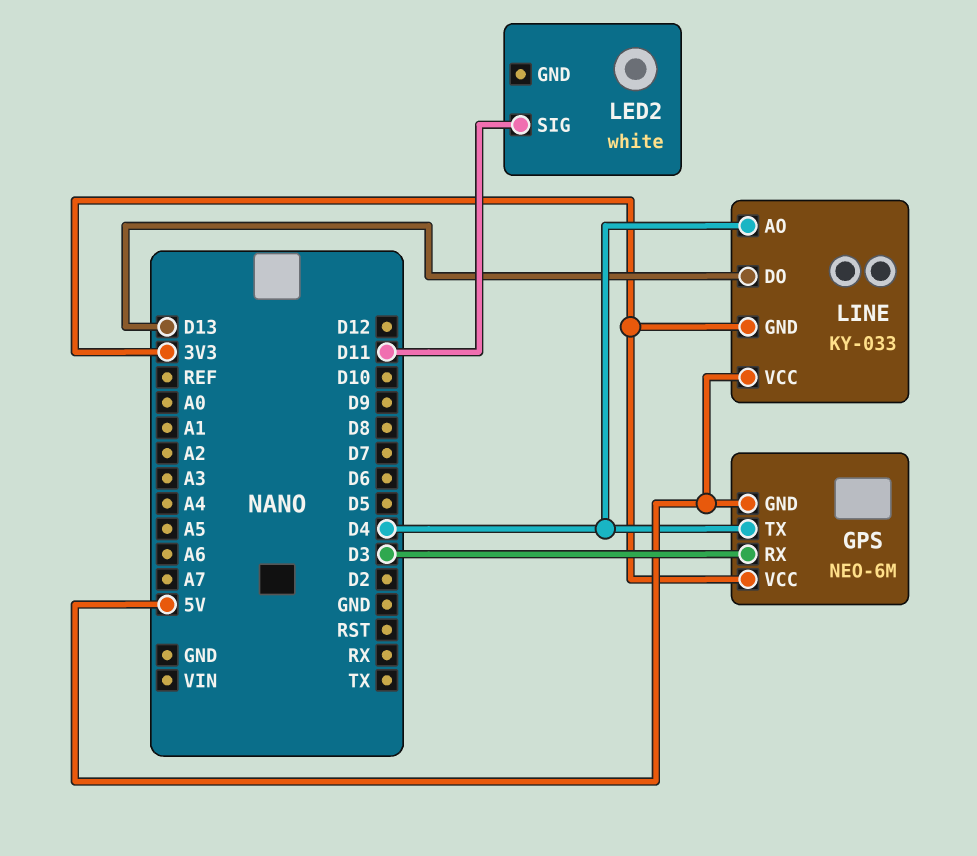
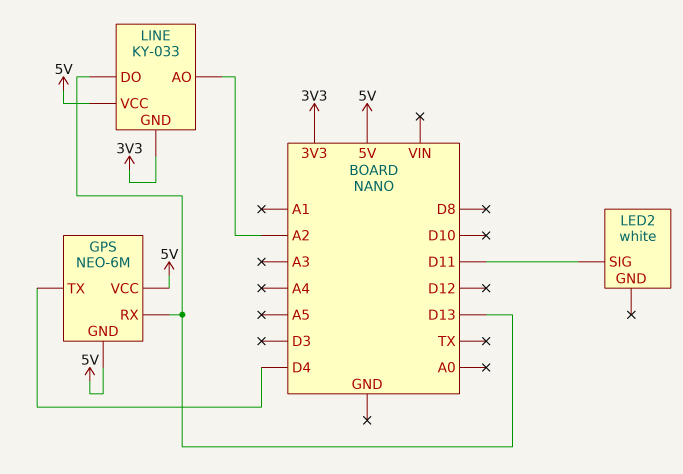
GPS pin RX: D3 -> D13
GPS pin VCC: 3V3 -> 5V
LINE pin AO: D4 -> A2

